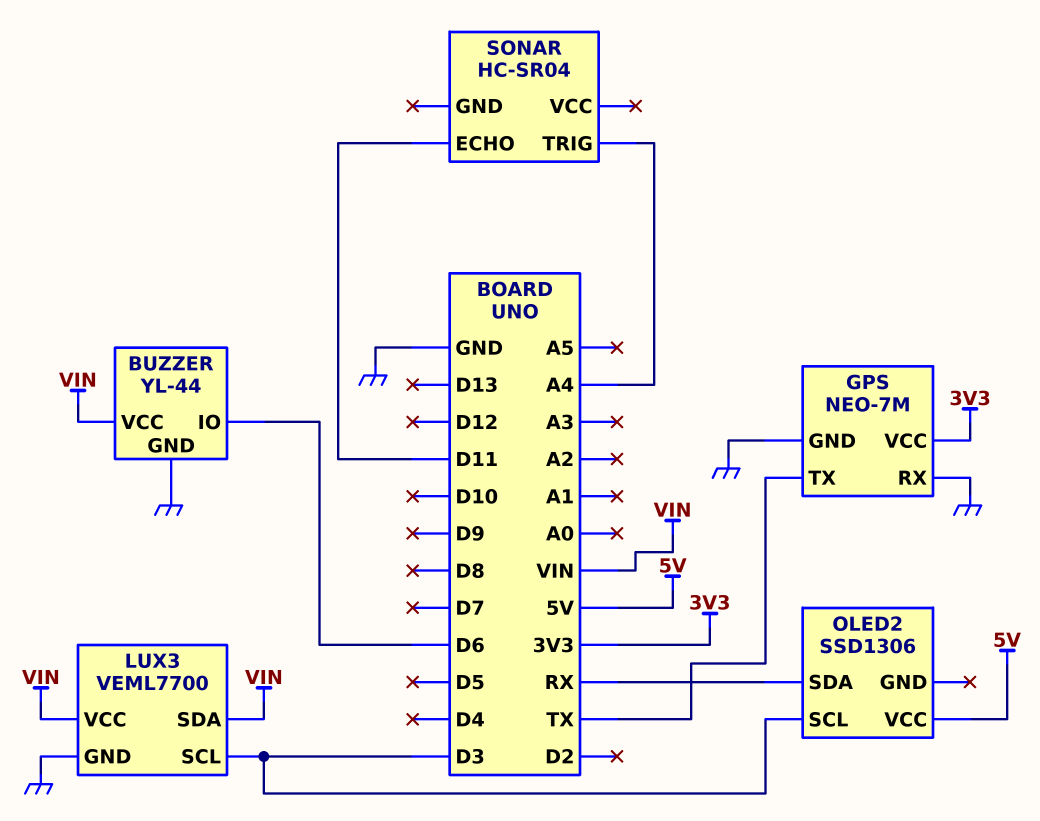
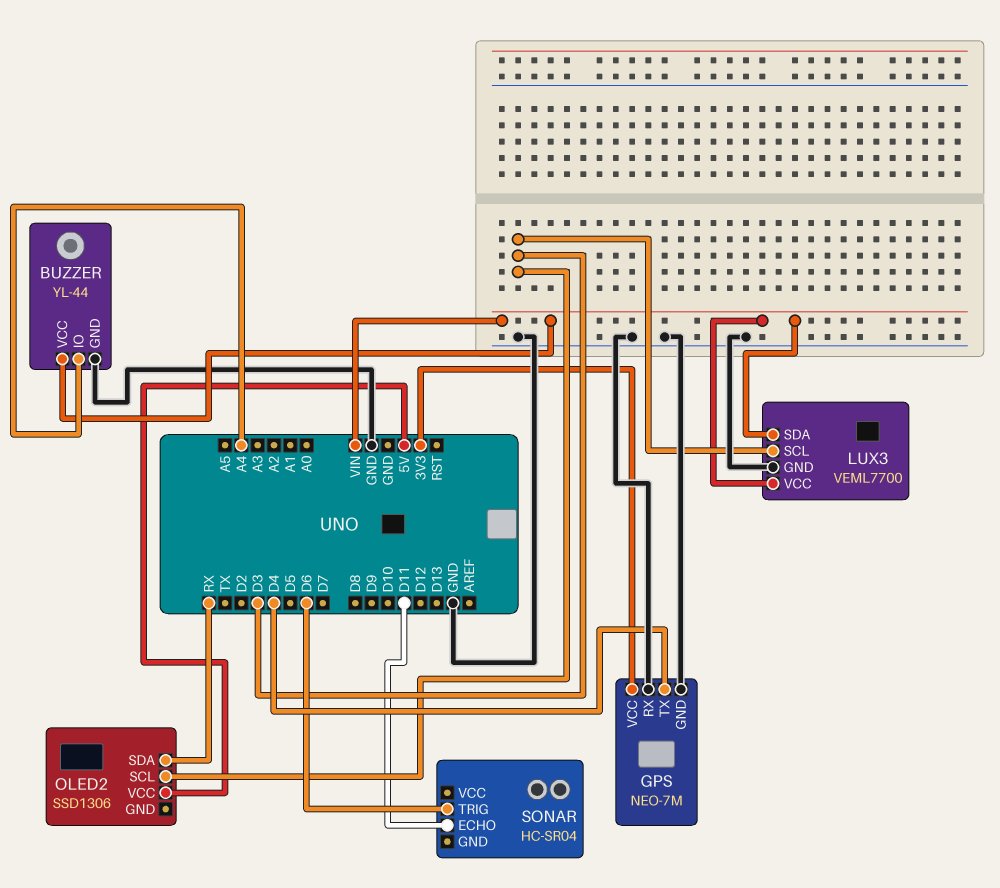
BUZZER pin IO: D6 -> A4
GPS pin TX: TX -> D4
SONAR pin TRIG: A4 -> D6

